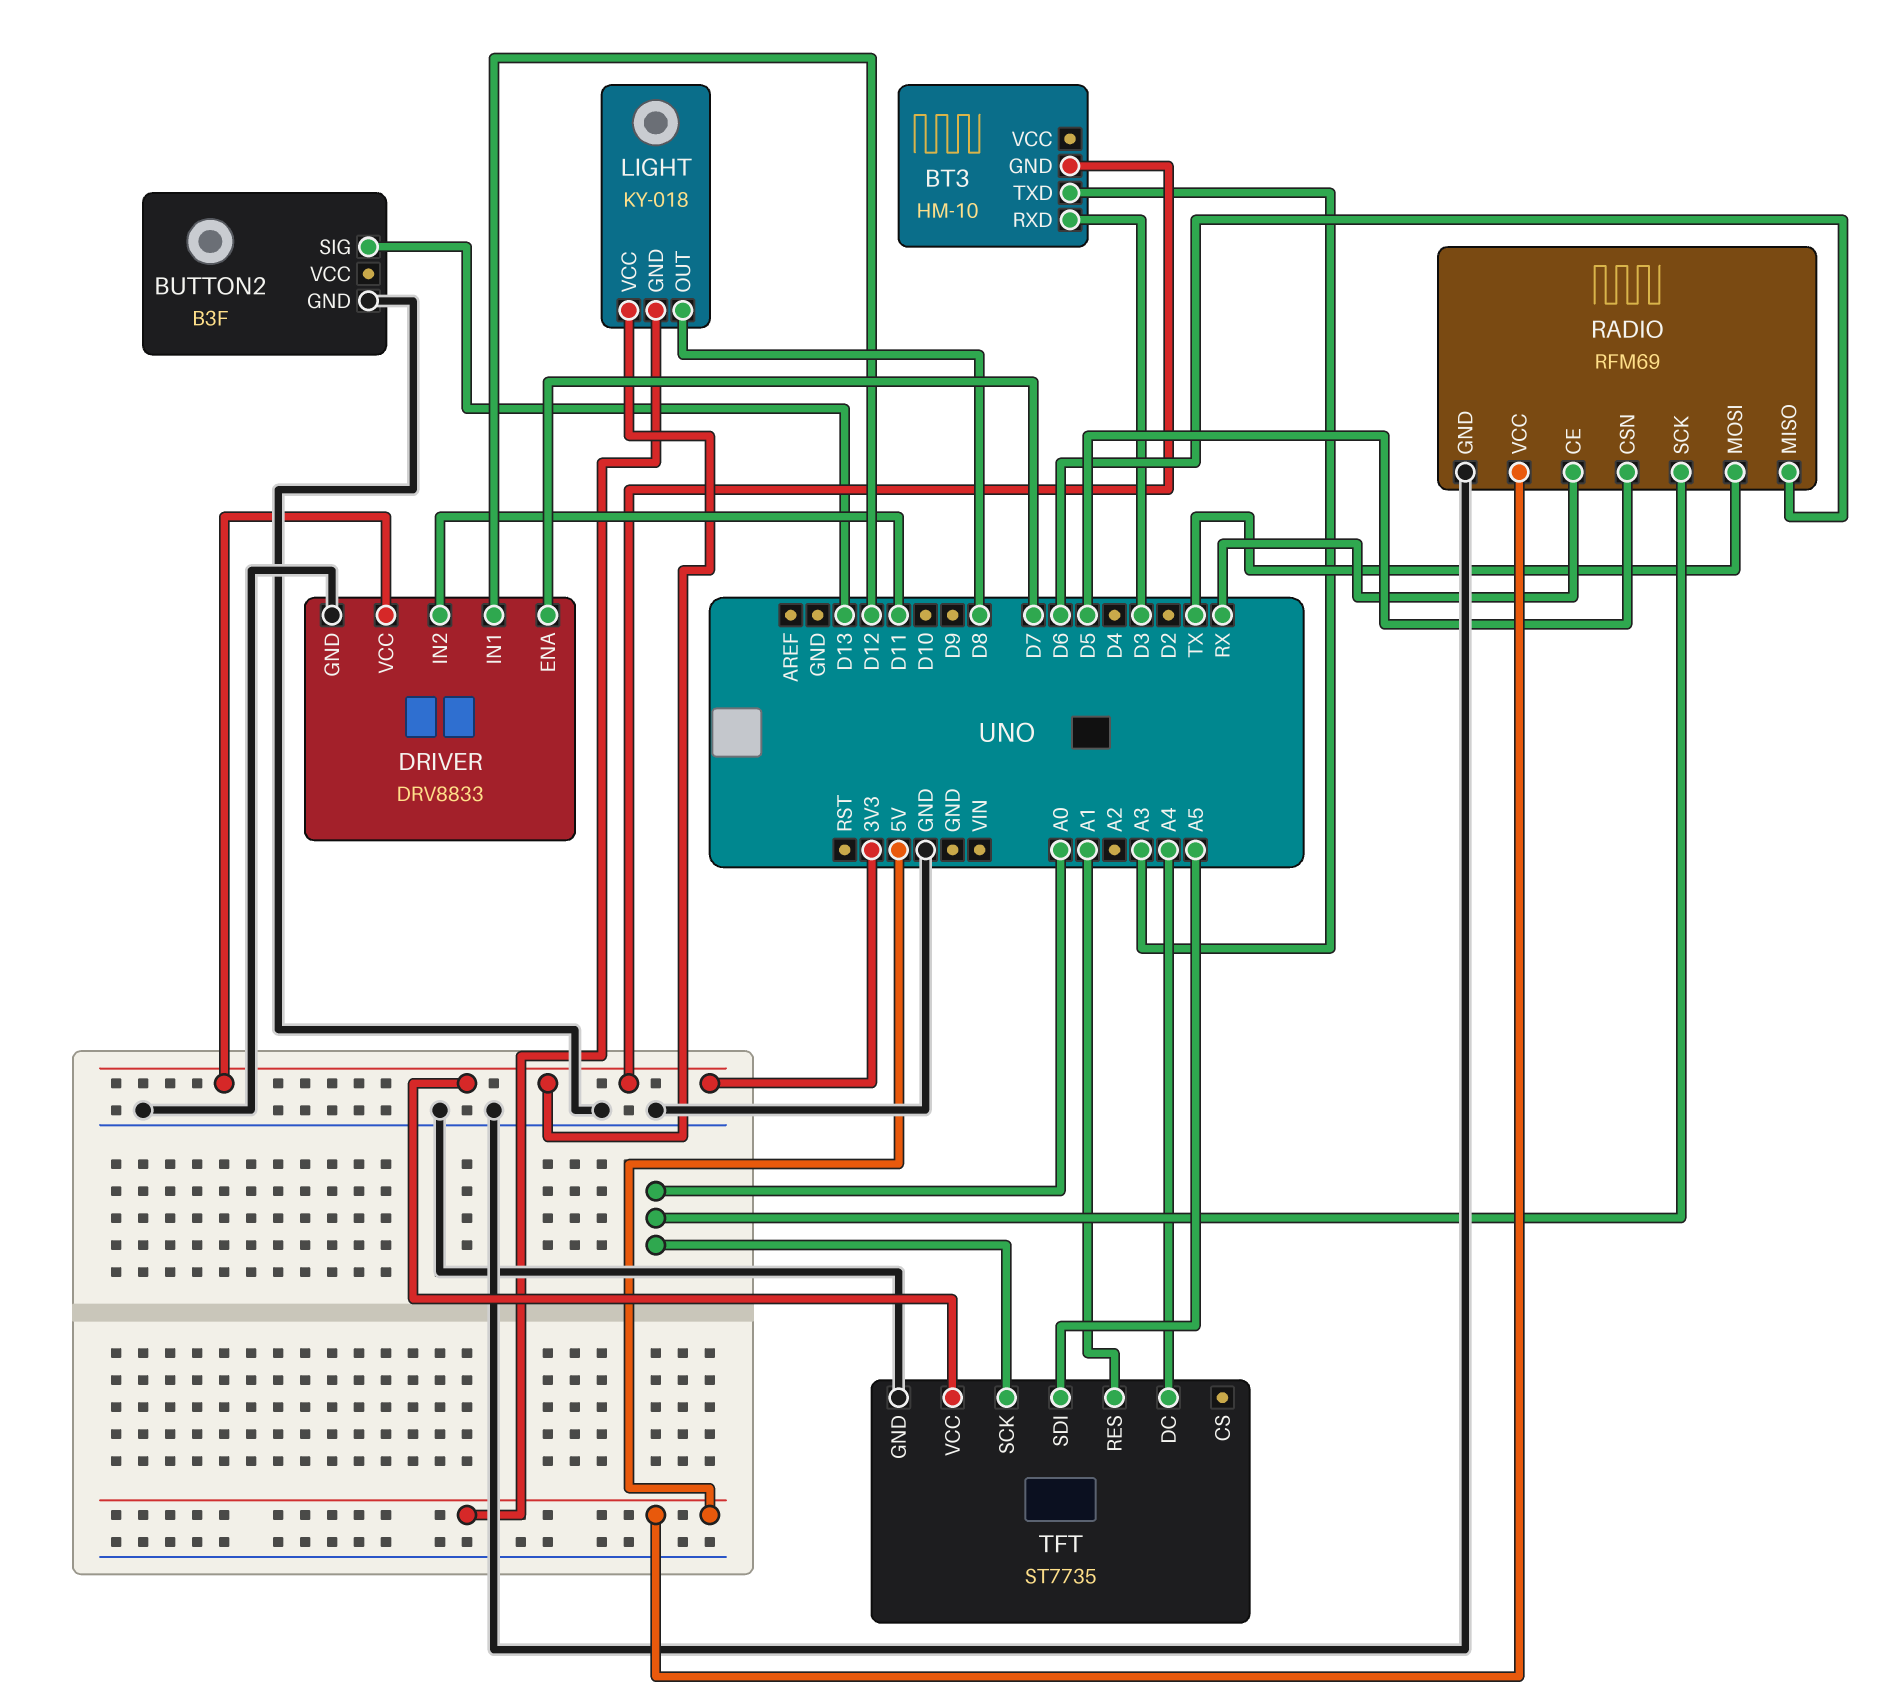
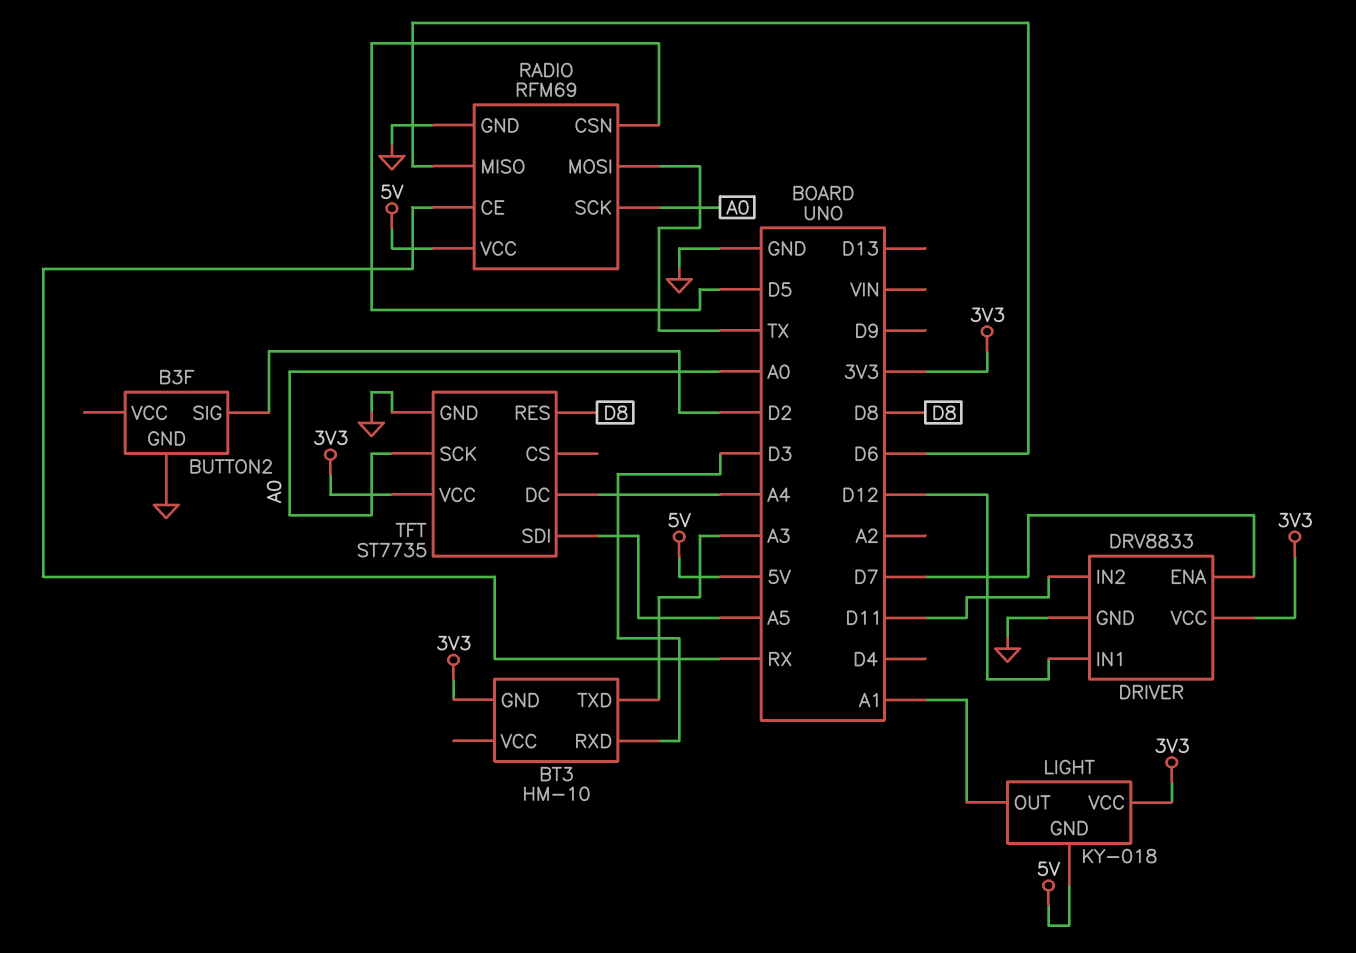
BUTTON2 pin SIG: D13 -> D2
LIGHT pin OUT: D8 -> A1
TFT pin RES: A1 -> D8

